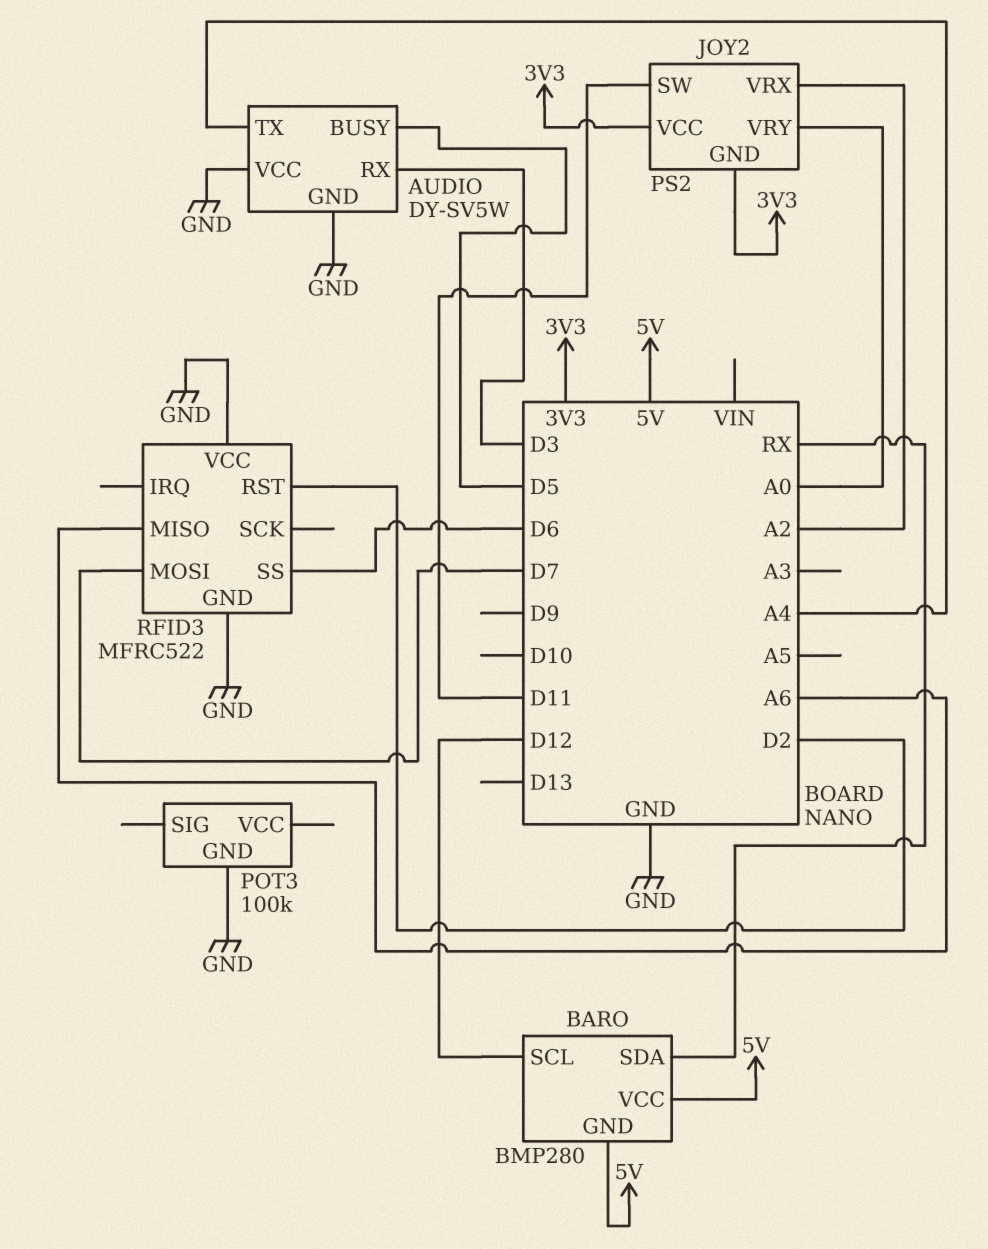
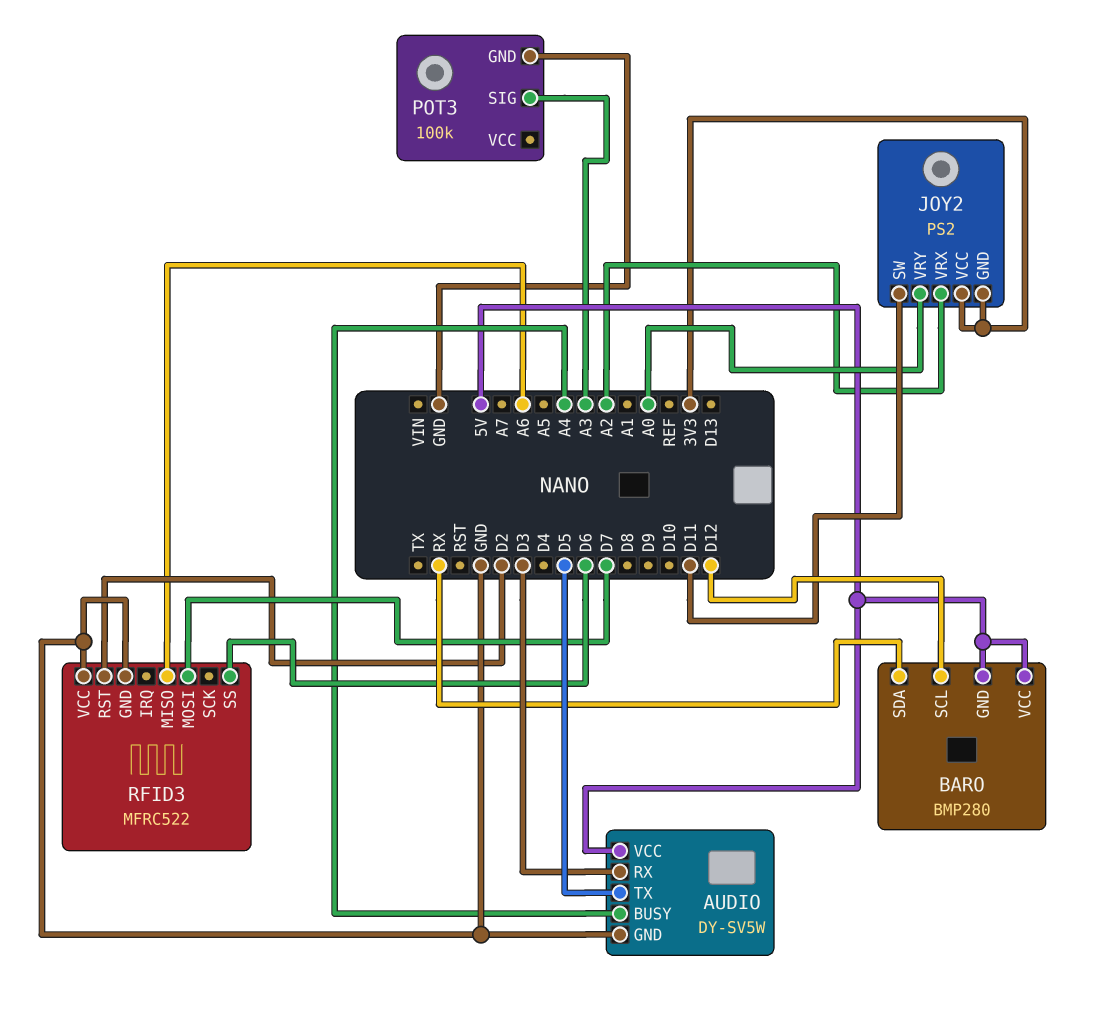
AUDIO pin BUSY: D5 -> A4
AUDIO pin TX: A4 -> D5
AUDIO pin VCC: GND -> 5V
POT3 pin SIG: none -> A3

